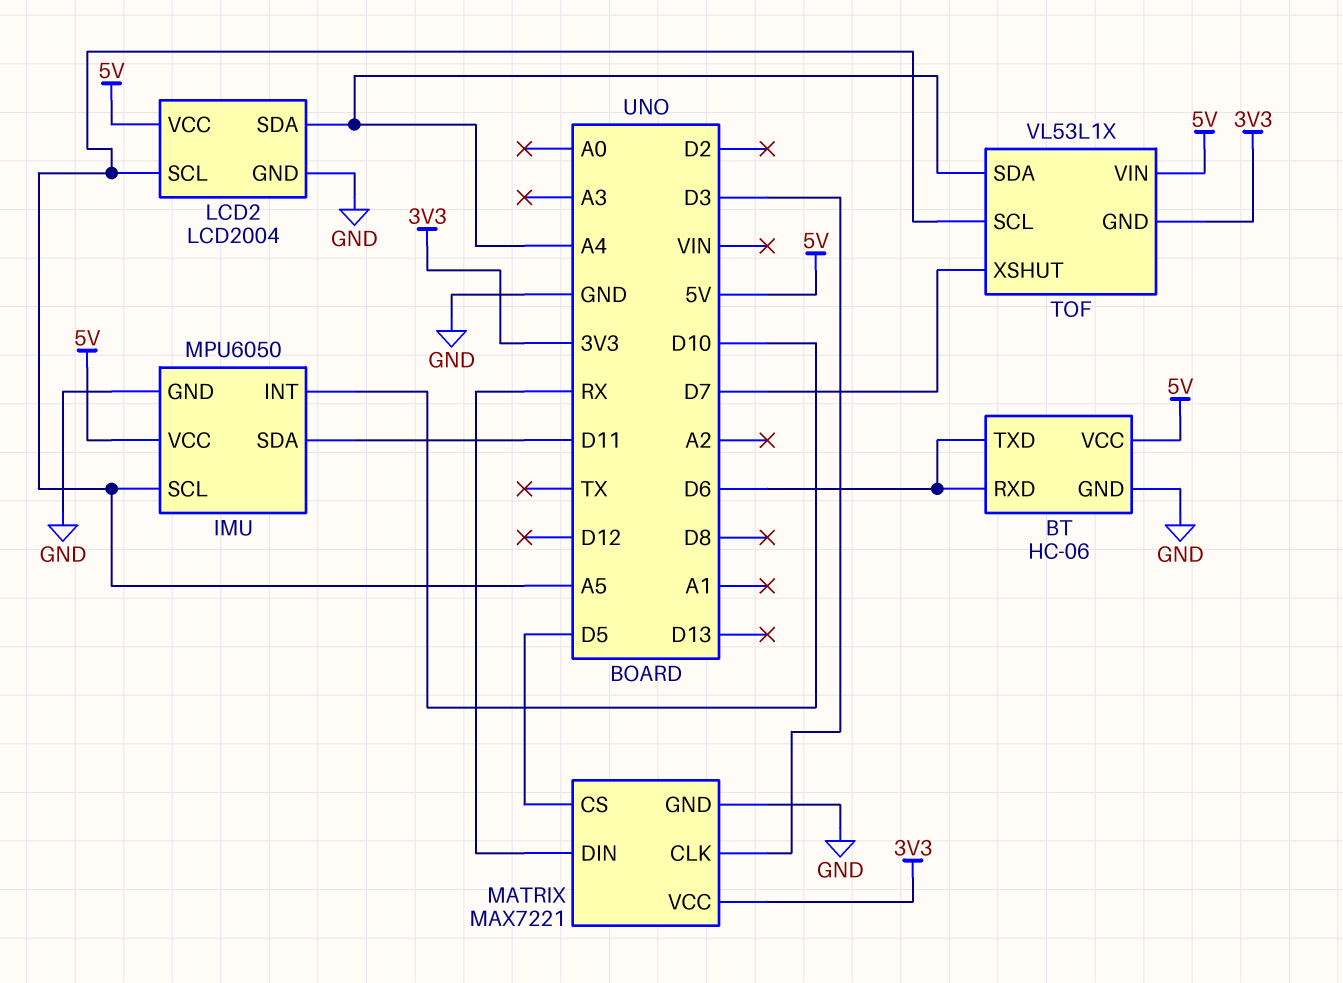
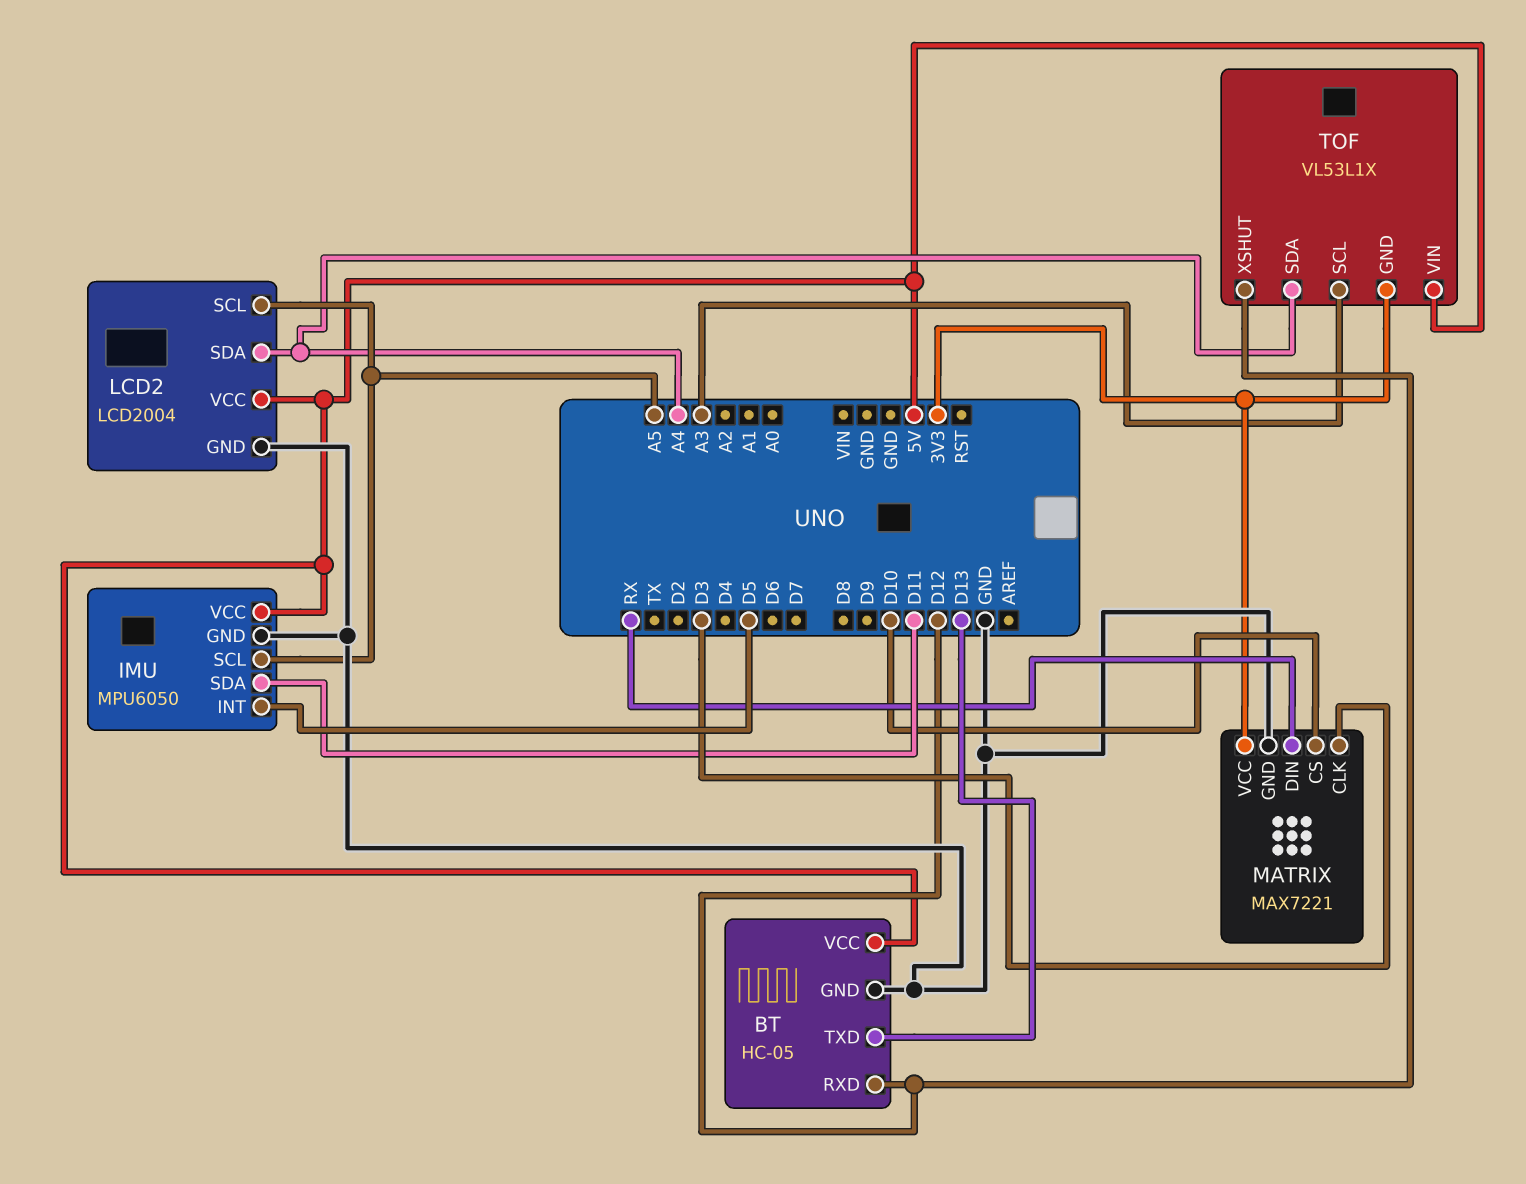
BT: HC-06 -> HC-05
BT pin RXD: D6 -> D12
BT pin TXD: D6 -> D13
IMU pin INT: D10 -> D5
MATRIX pin CS: D5 -> D10
TOF pin SCL: A5 -> A3
TOF pin XSHUT: D7 -> D12

